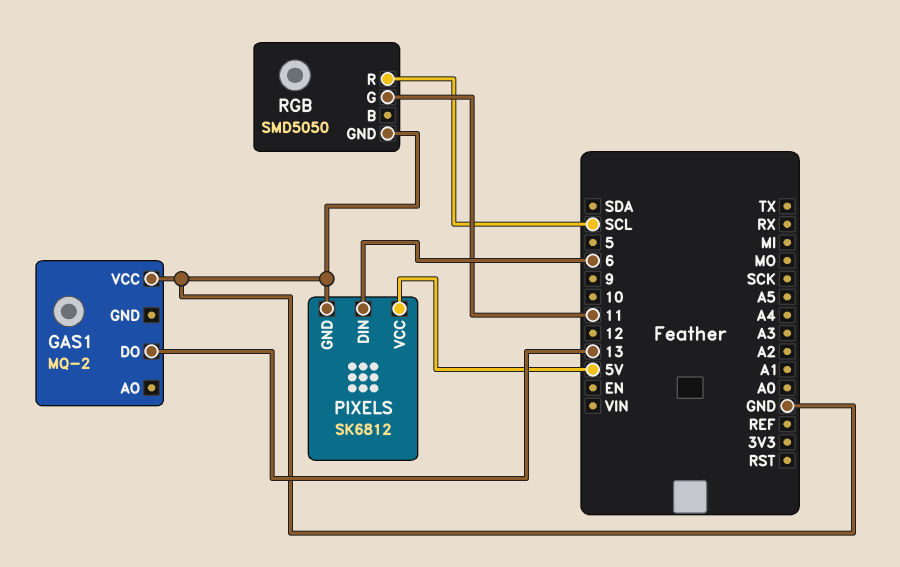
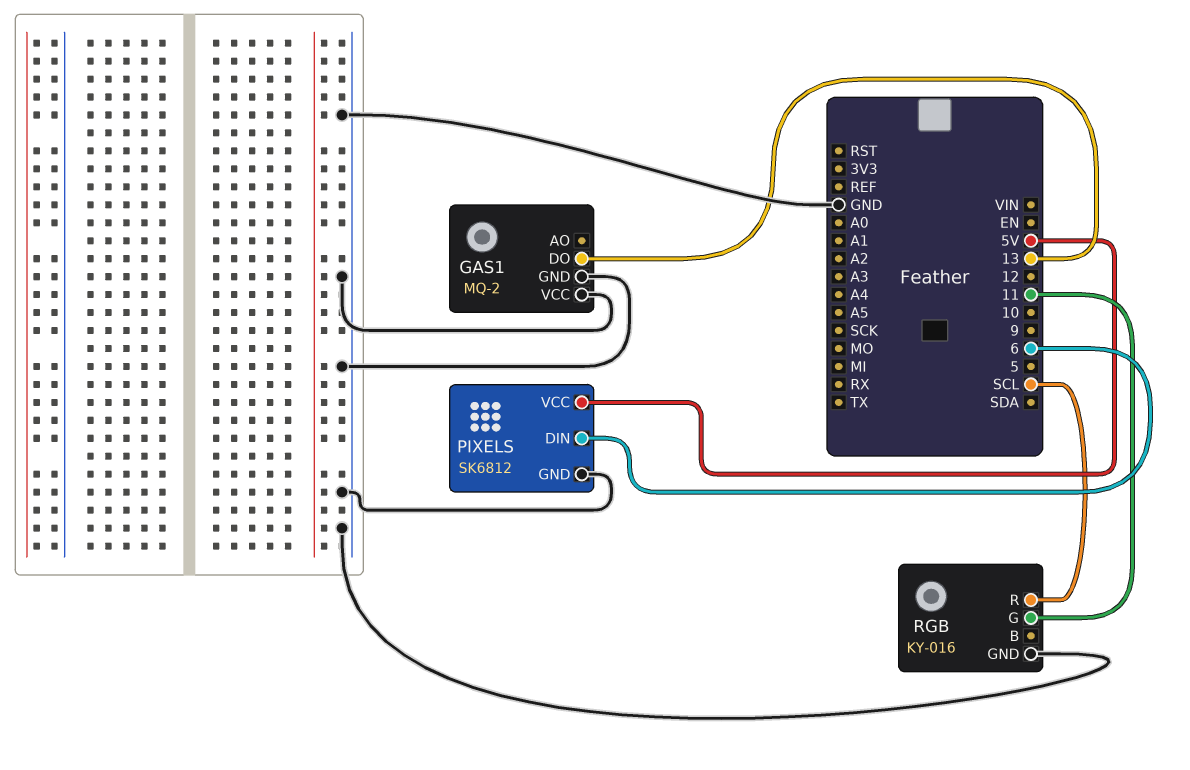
GAS1 pin GND: none -> GND
RGB: SMD5050 -> KY-016

